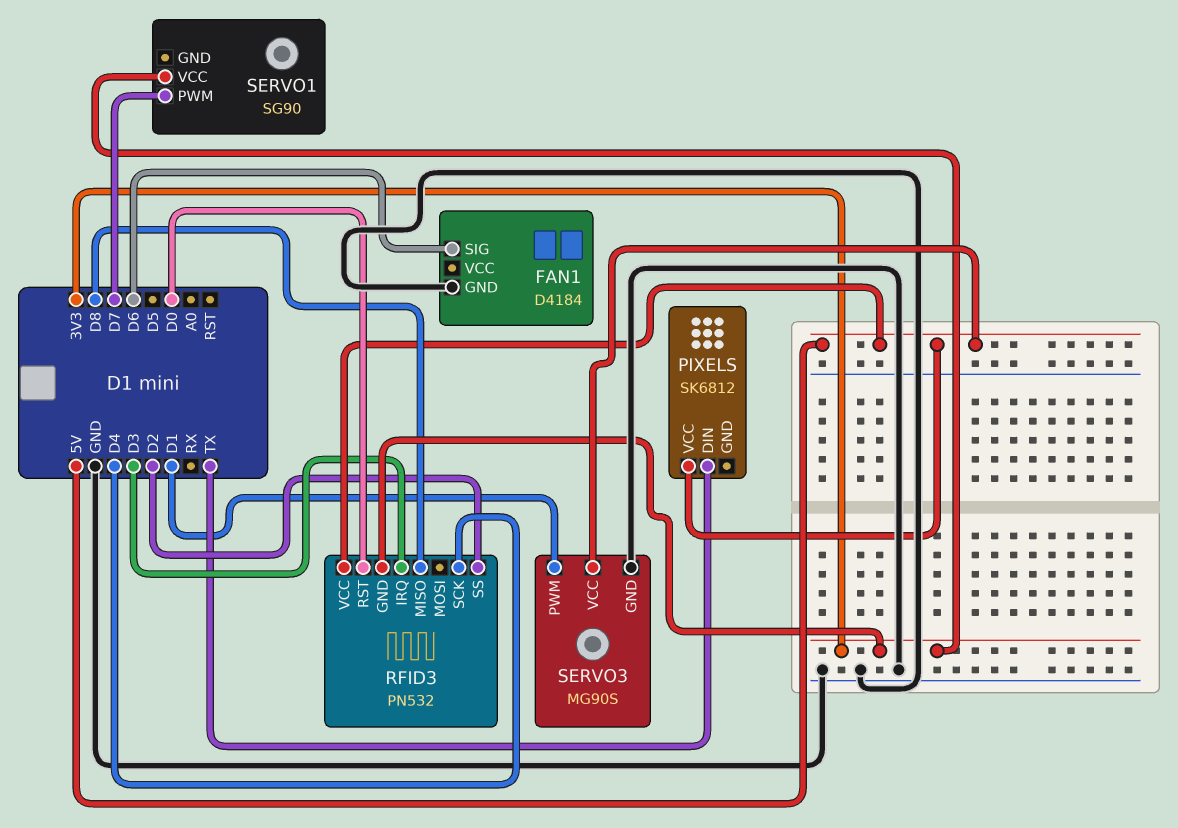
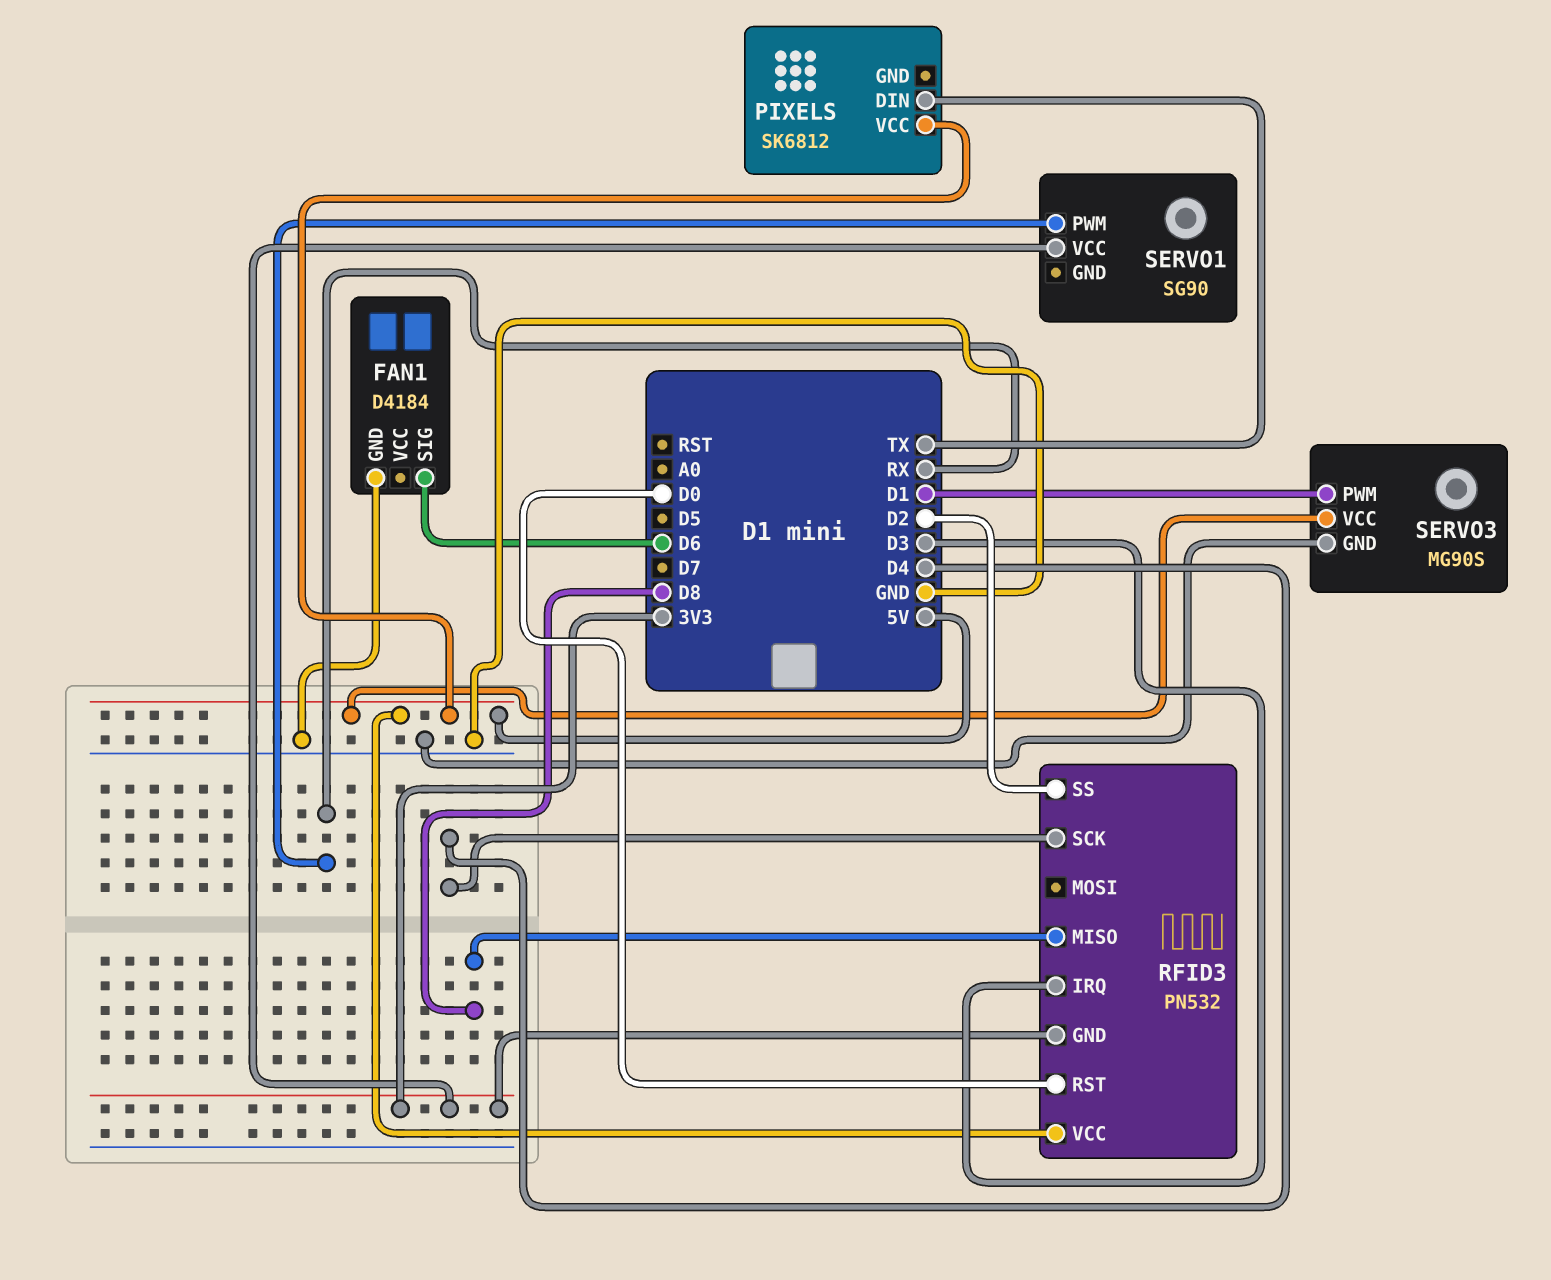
SERVO1 pin PWM: D7 -> RX

